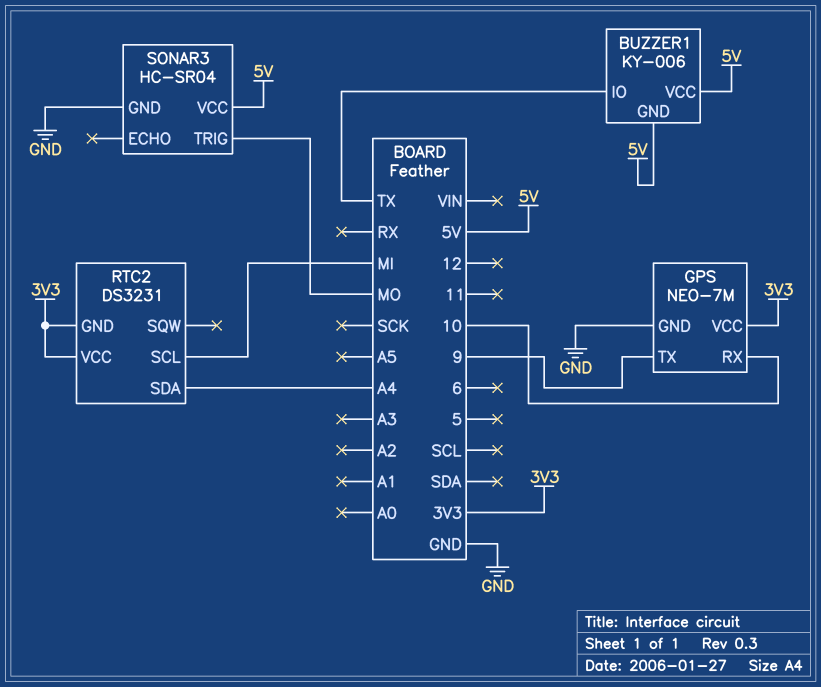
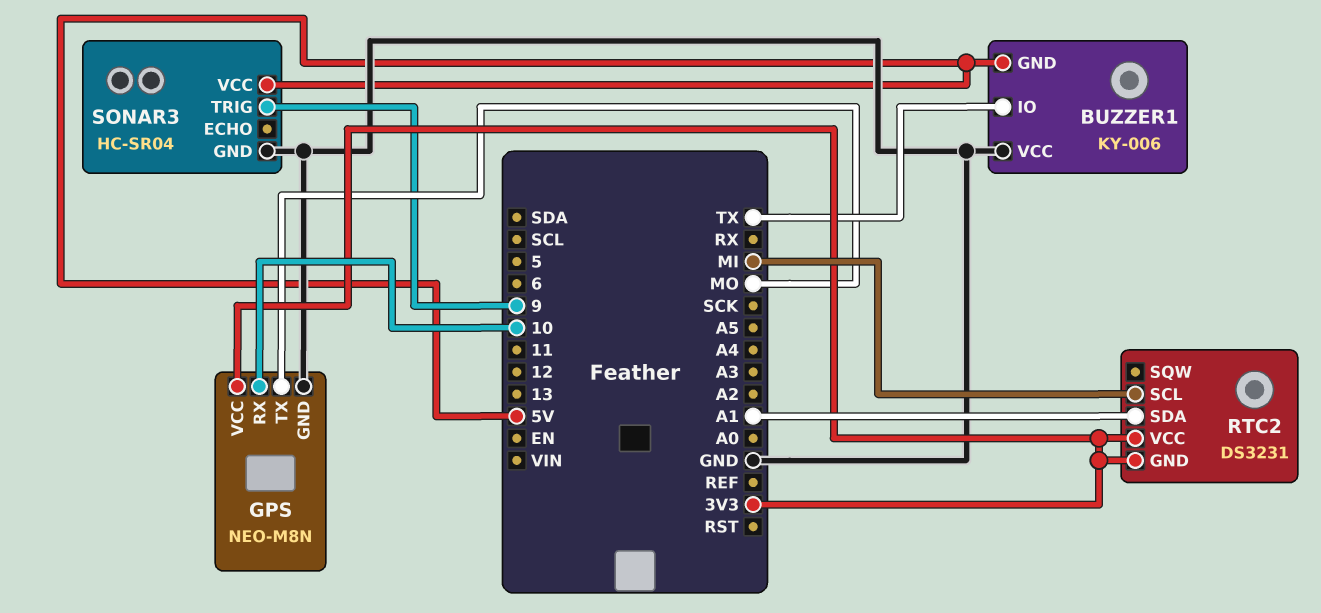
BUZZER1 pin VCC: 5V -> GND
GPS: NEO-7M -> NEO-M8N
GPS pin TX: 9 -> MO
RTC2 pin SDA: A4 -> A1
SONAR3 pin TRIG: MO -> 9

